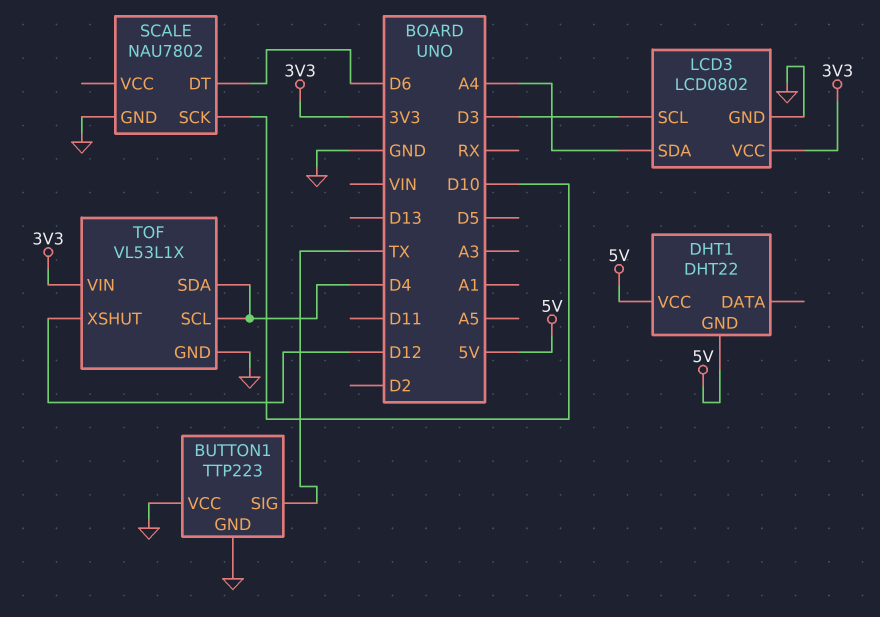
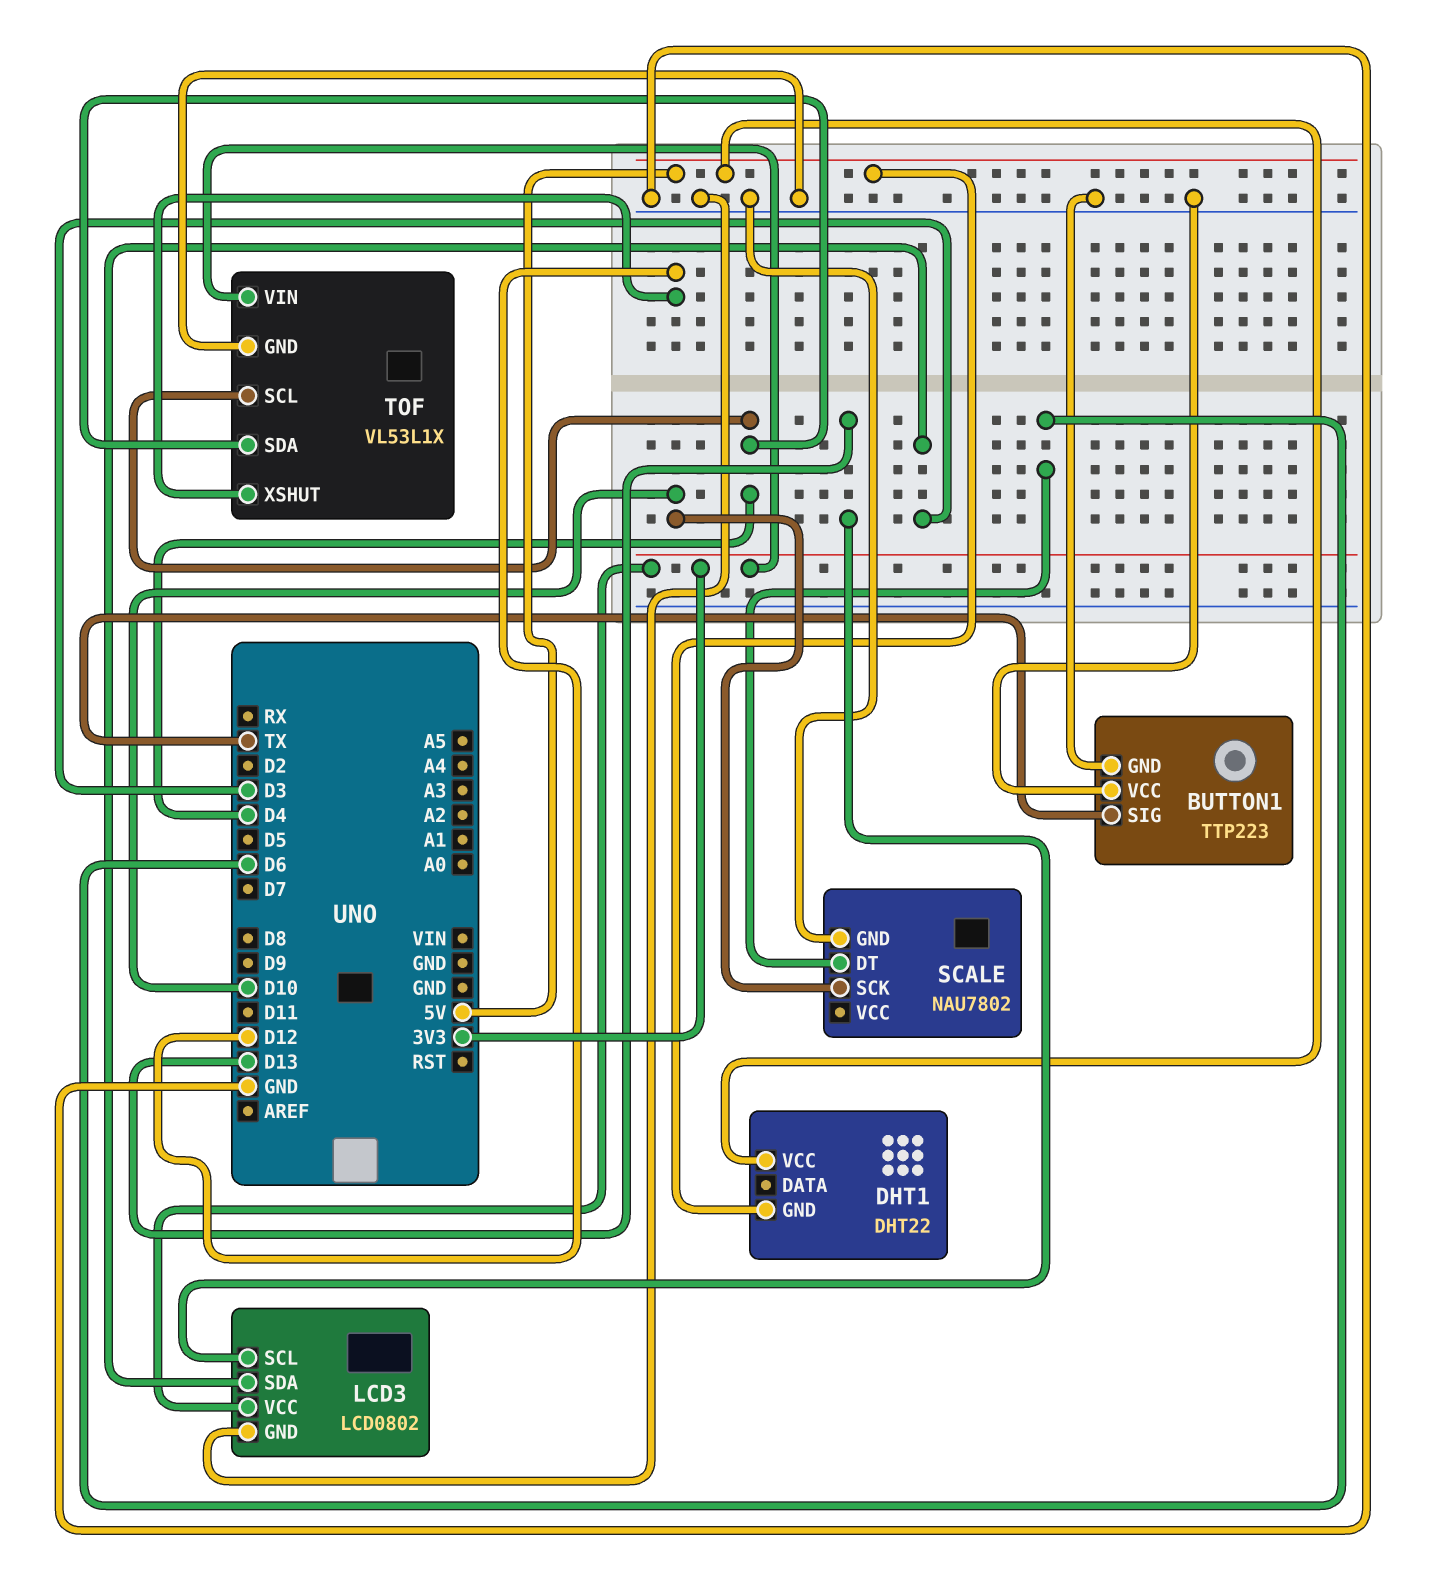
LCD3 pin SCL: D3 -> D13
LCD3 pin SDA: A4 -> D3

